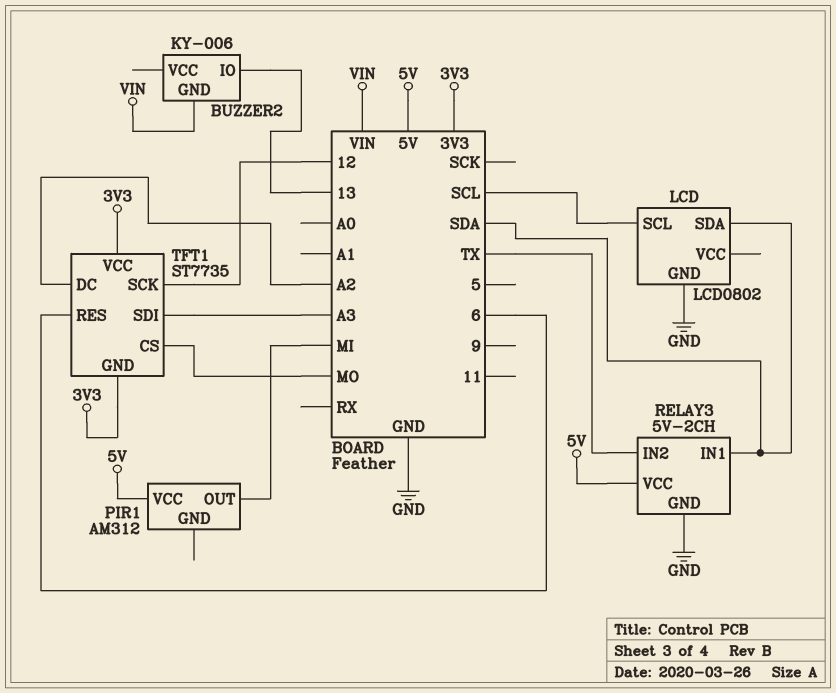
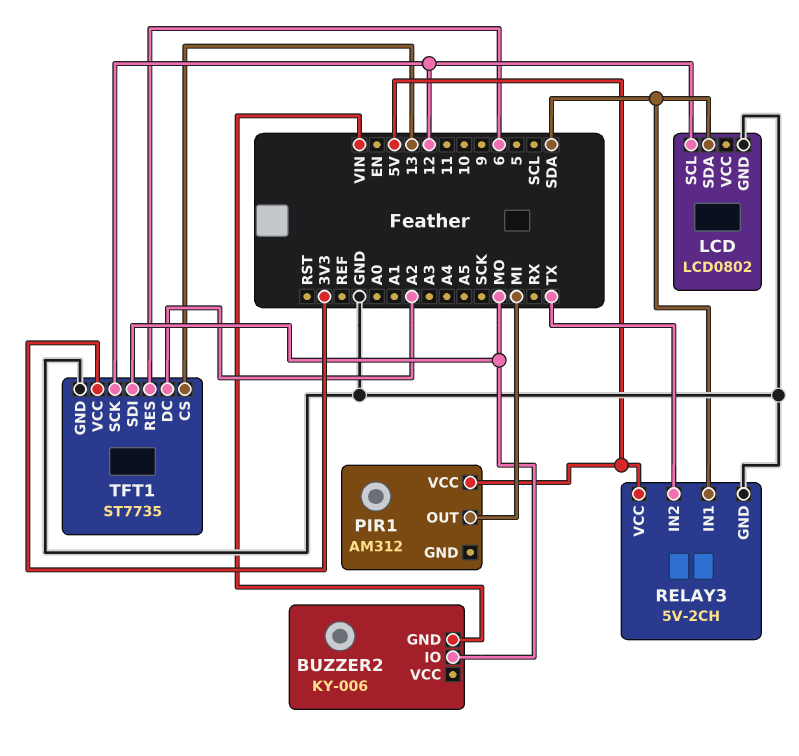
BUZZER2 pin IO: 13 -> MO
LCD pin SCL: SCL -> 12
TFT1 pin CS: MO -> 13
TFT1 pin GND: 3V3 -> GND
TFT1 pin SDI: A3 -> MO

